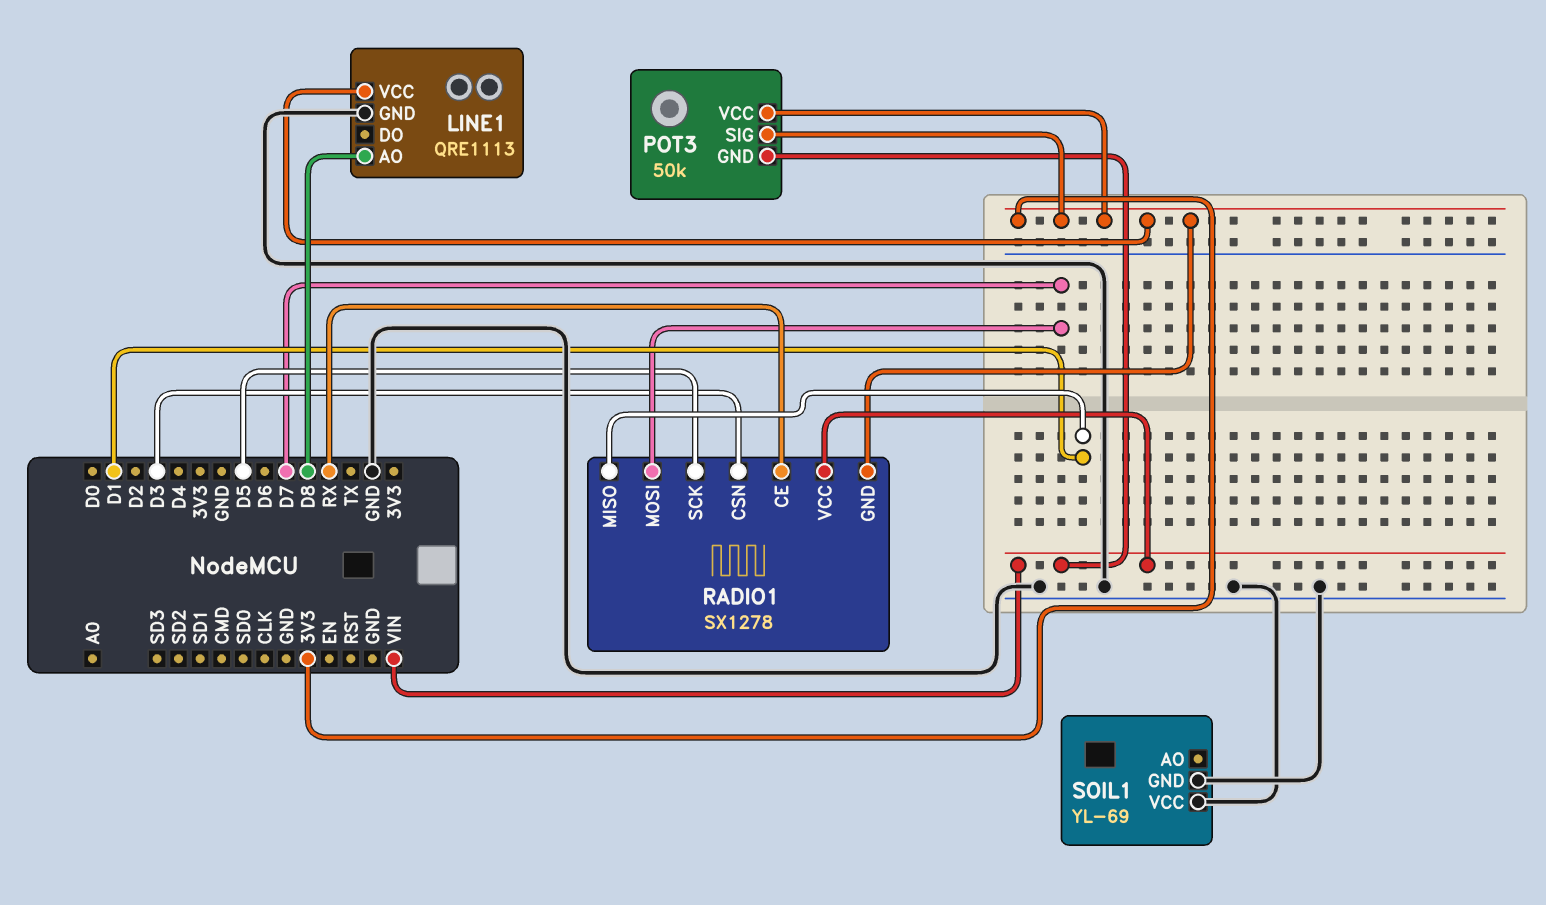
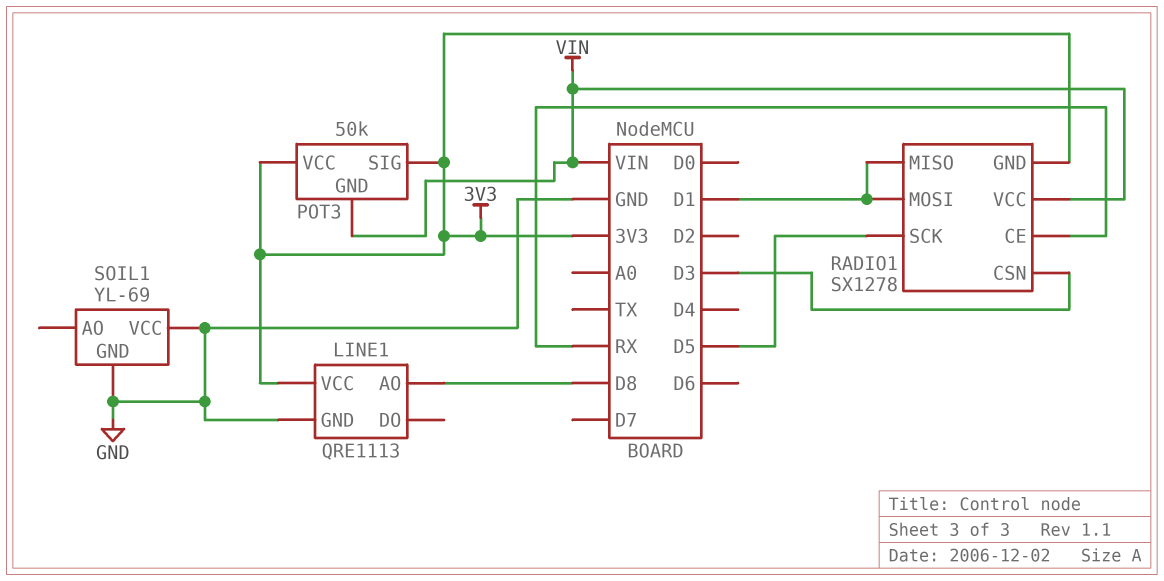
RADIO1 pin MOSI: D7 -> D1

